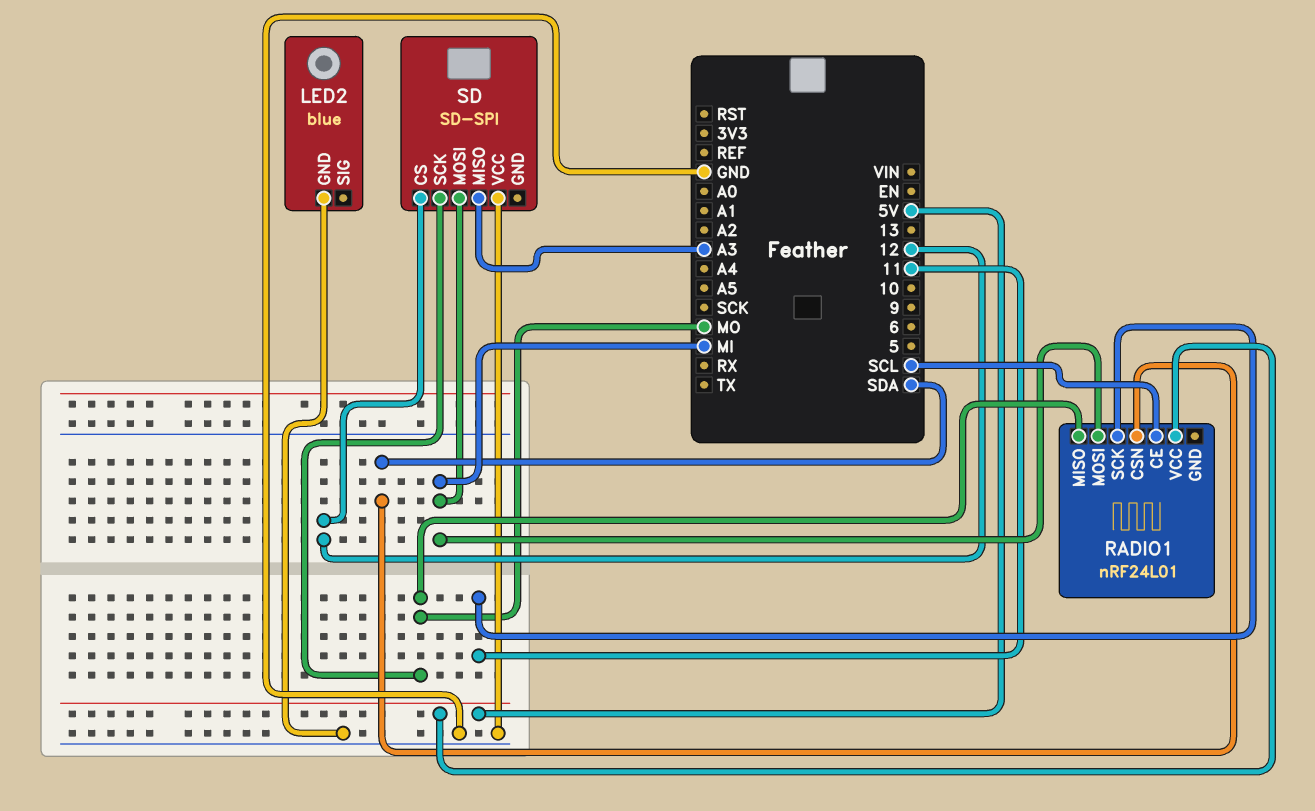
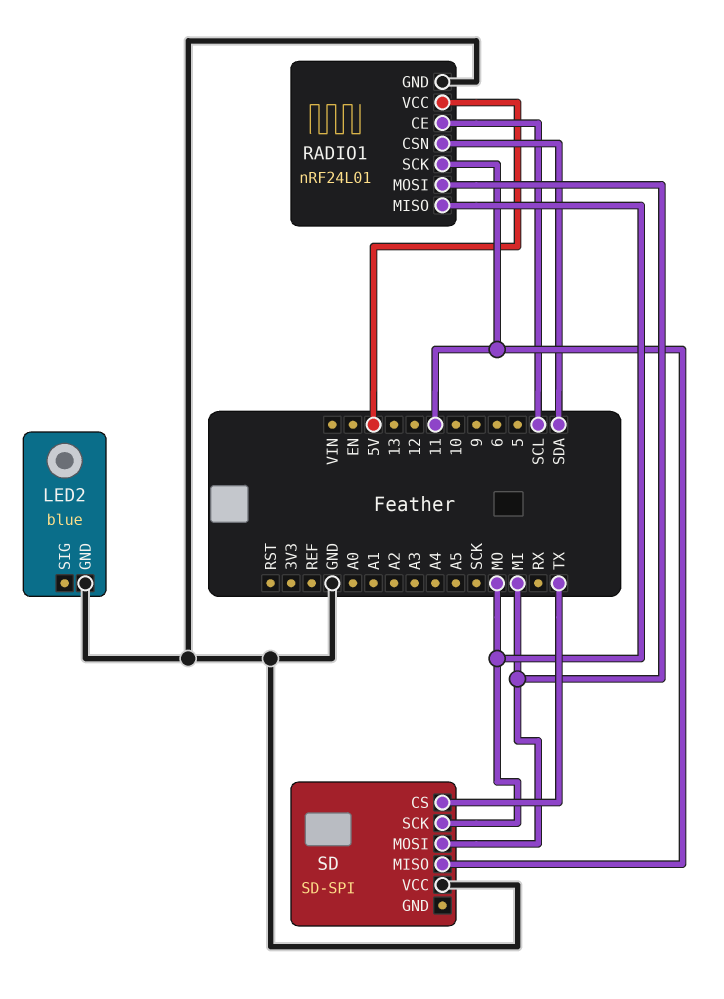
RADIO1 pin GND: none -> GND
SD pin CS: 12 -> TX
SD pin MISO: A3 -> 11

